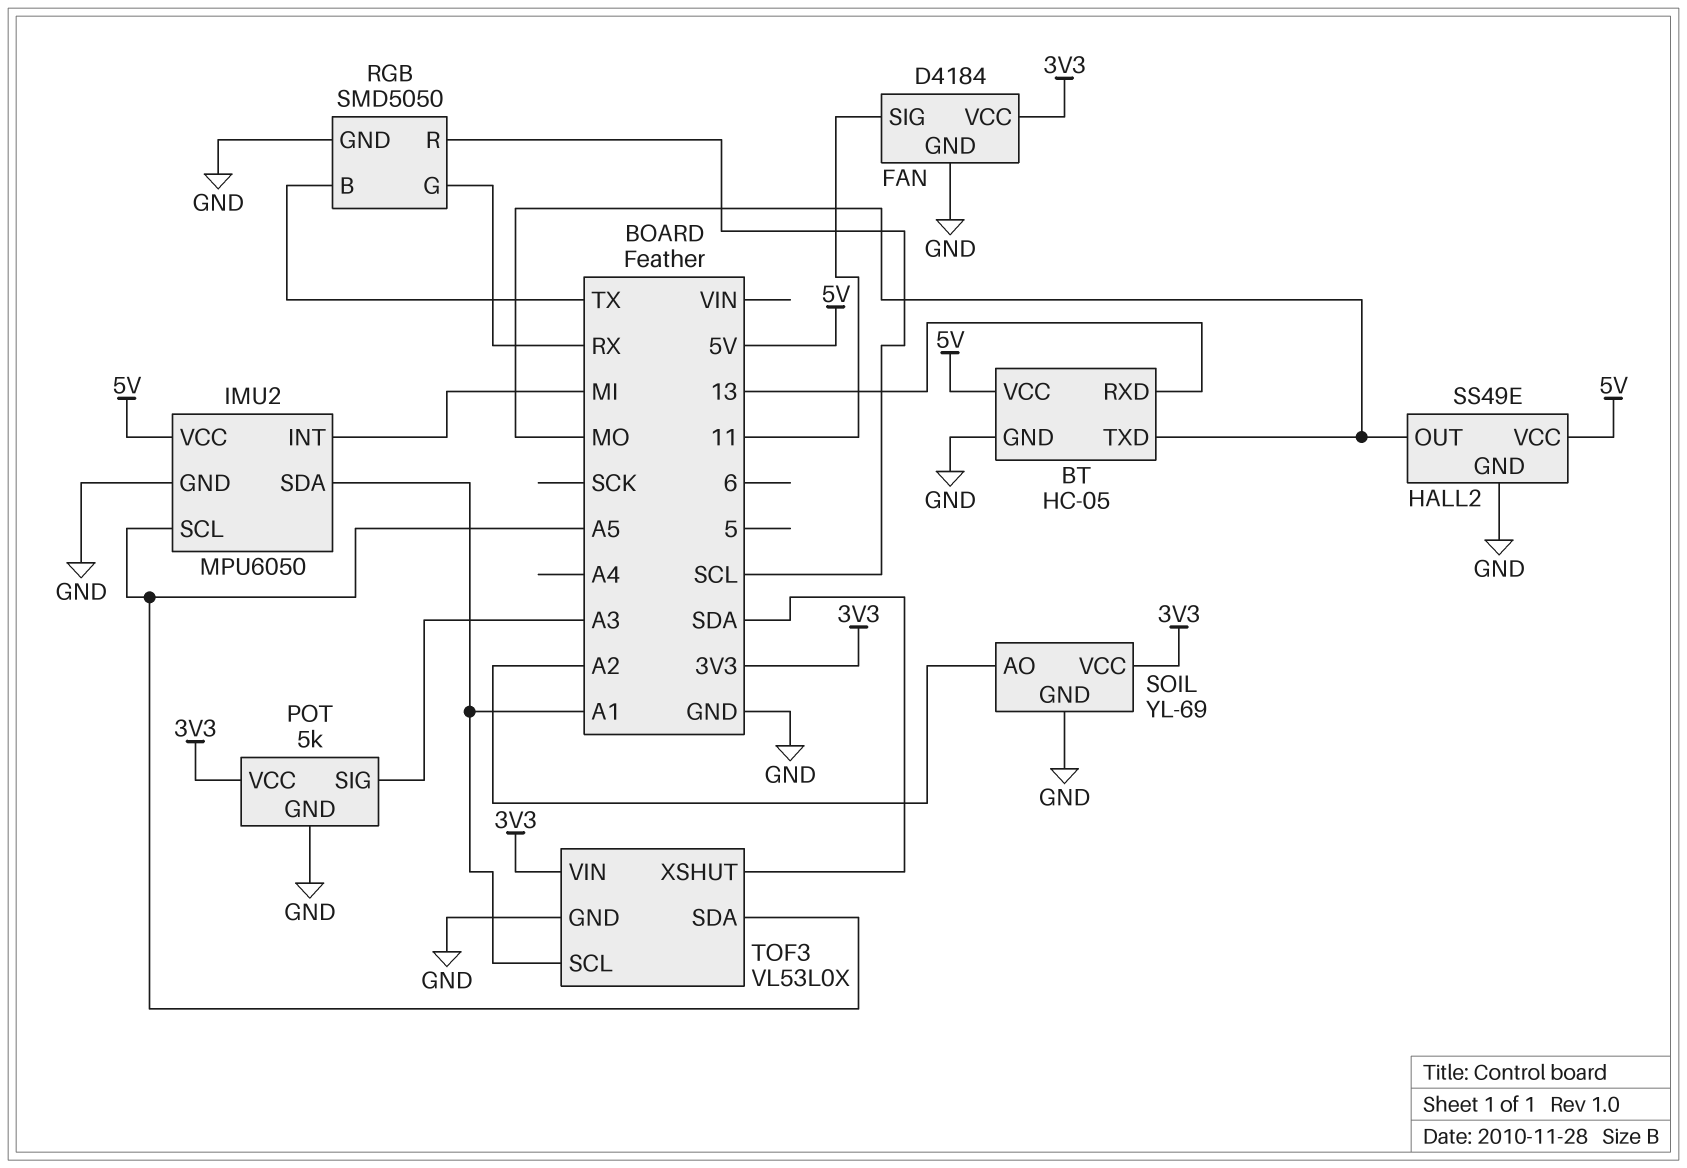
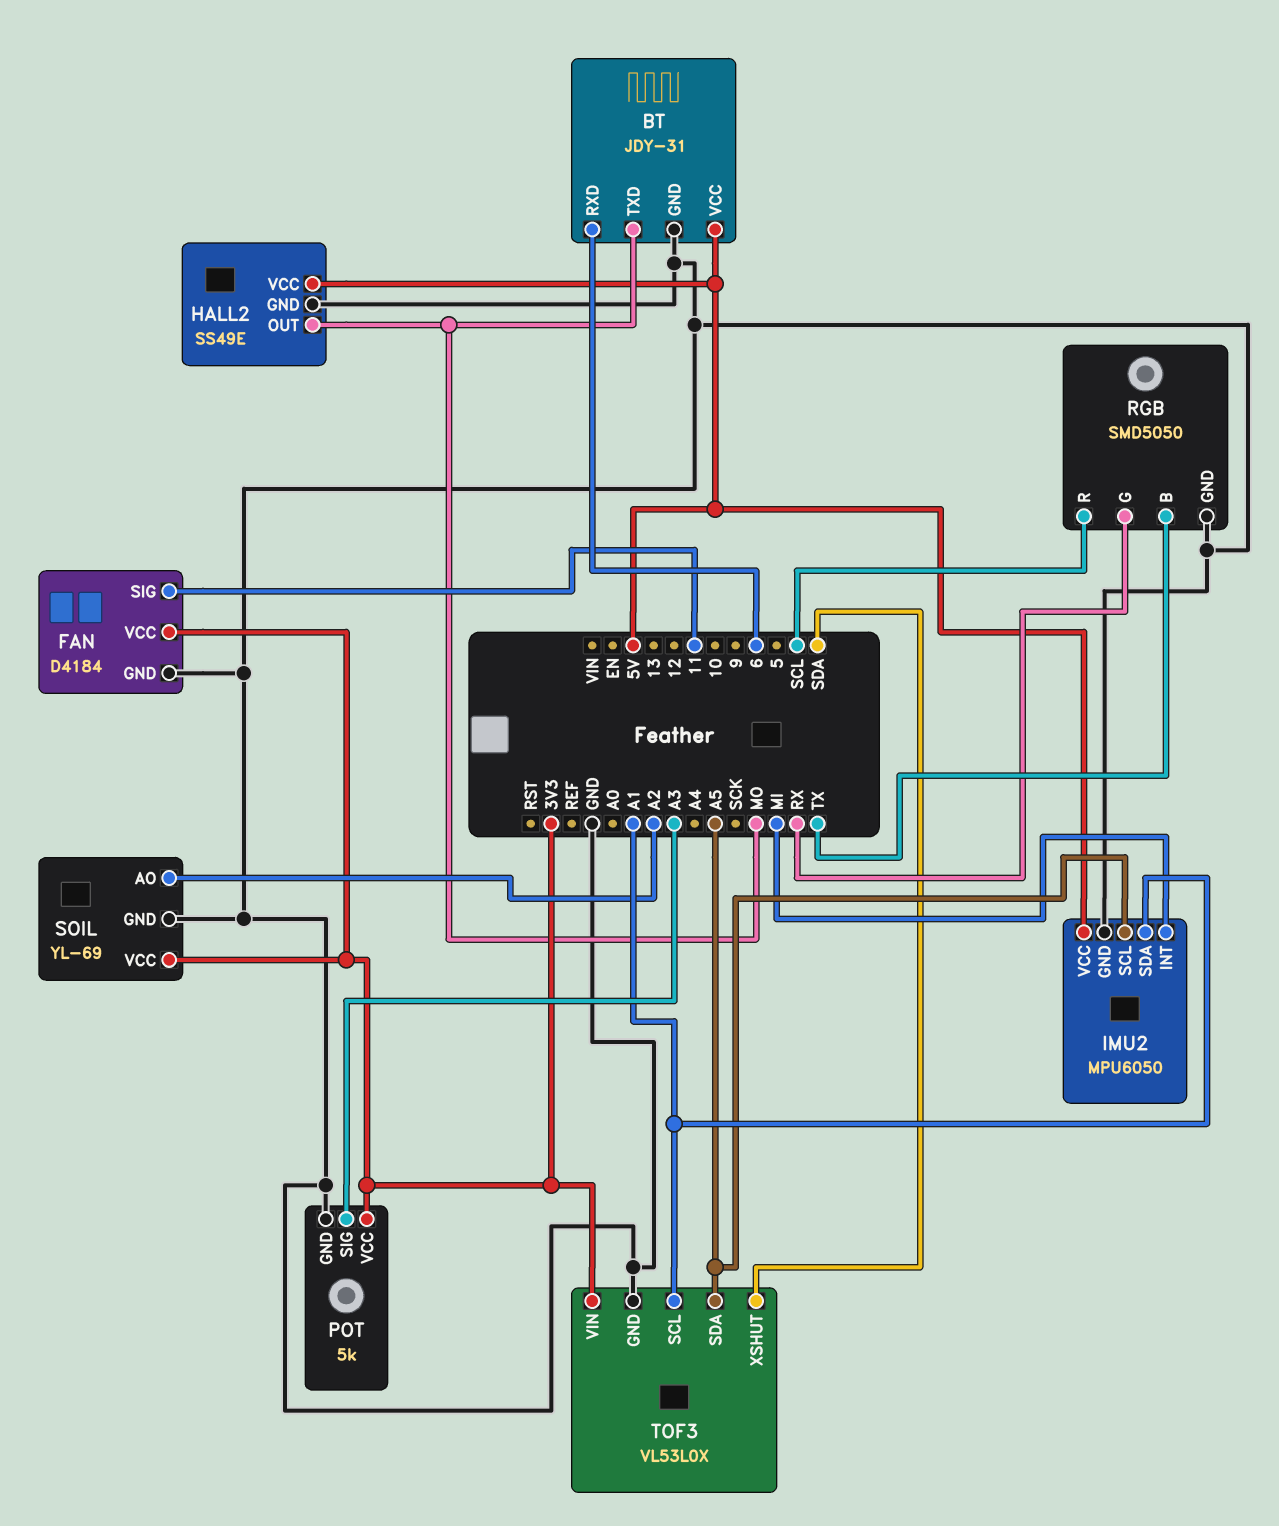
BT: HC-05 -> JDY-31
BT pin RXD: 13 -> 6

